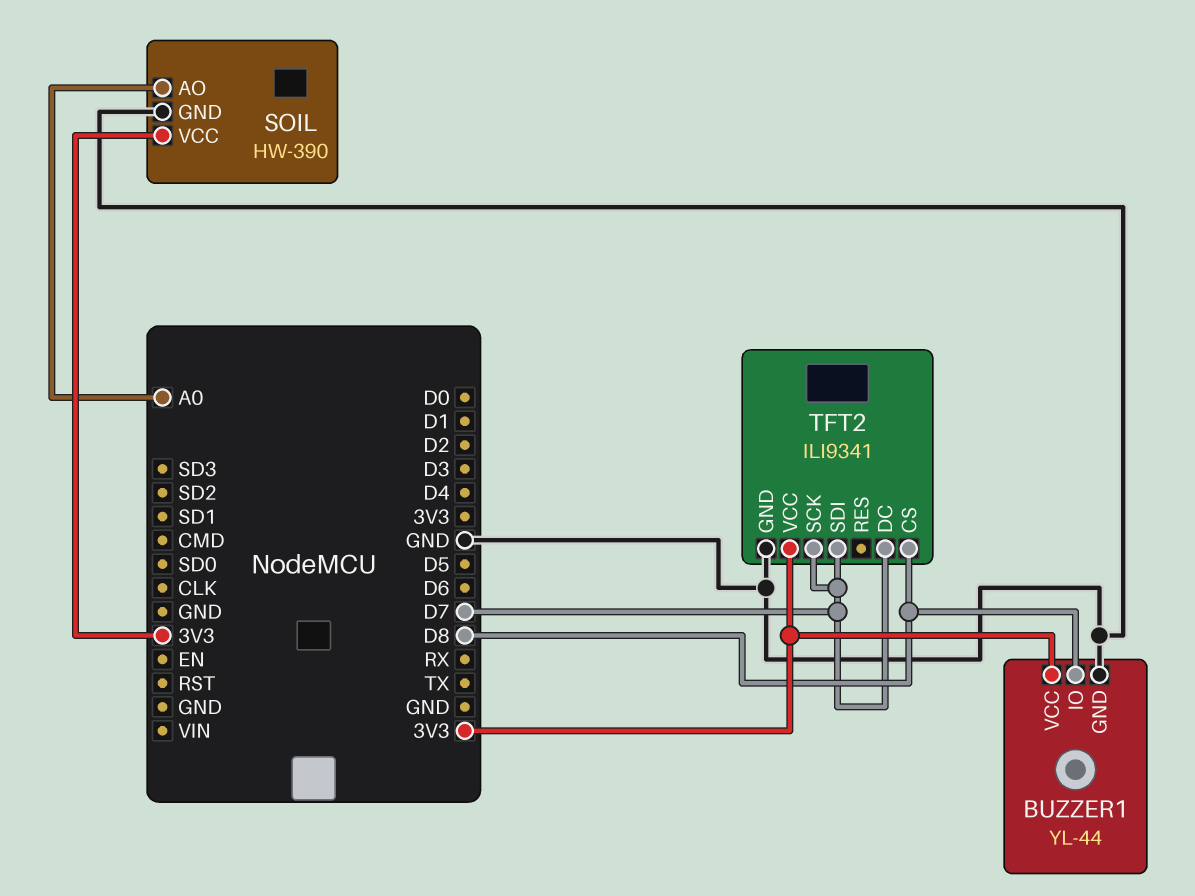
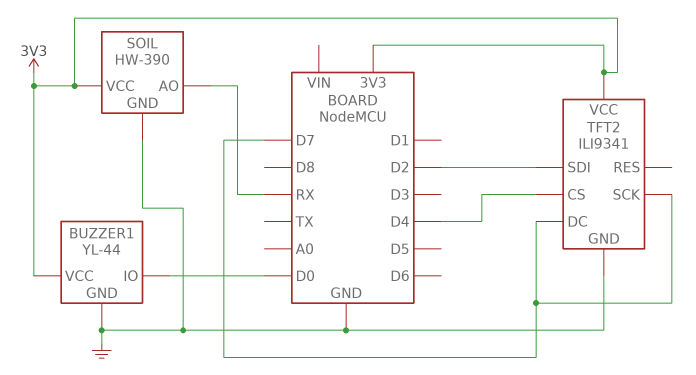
BUZZER1 pin IO: D8 -> D0
SOIL pin AO: A0 -> RX
TFT2 pin CS: D8 -> D4
TFT2 pin SDI: D7 -> D2

